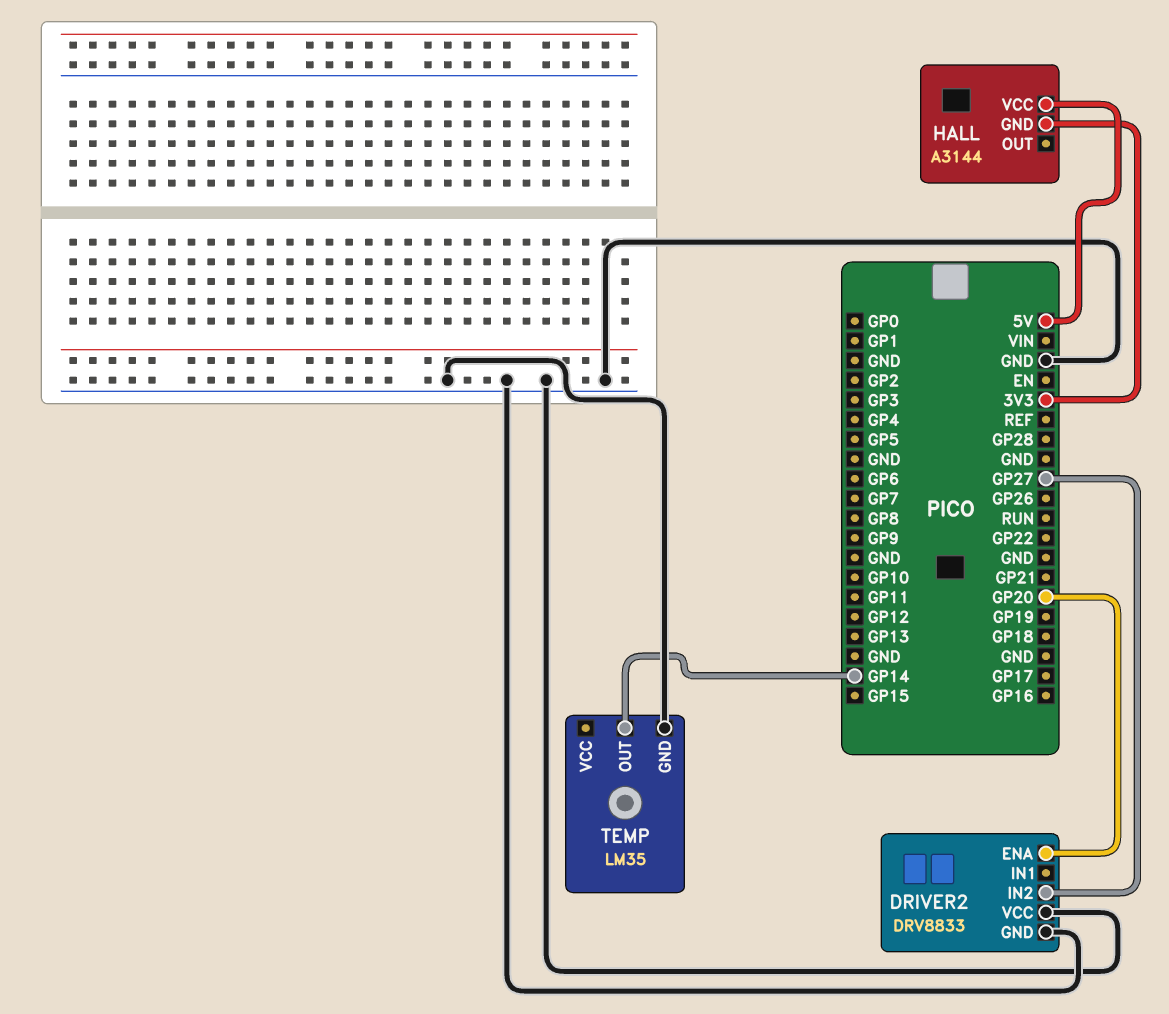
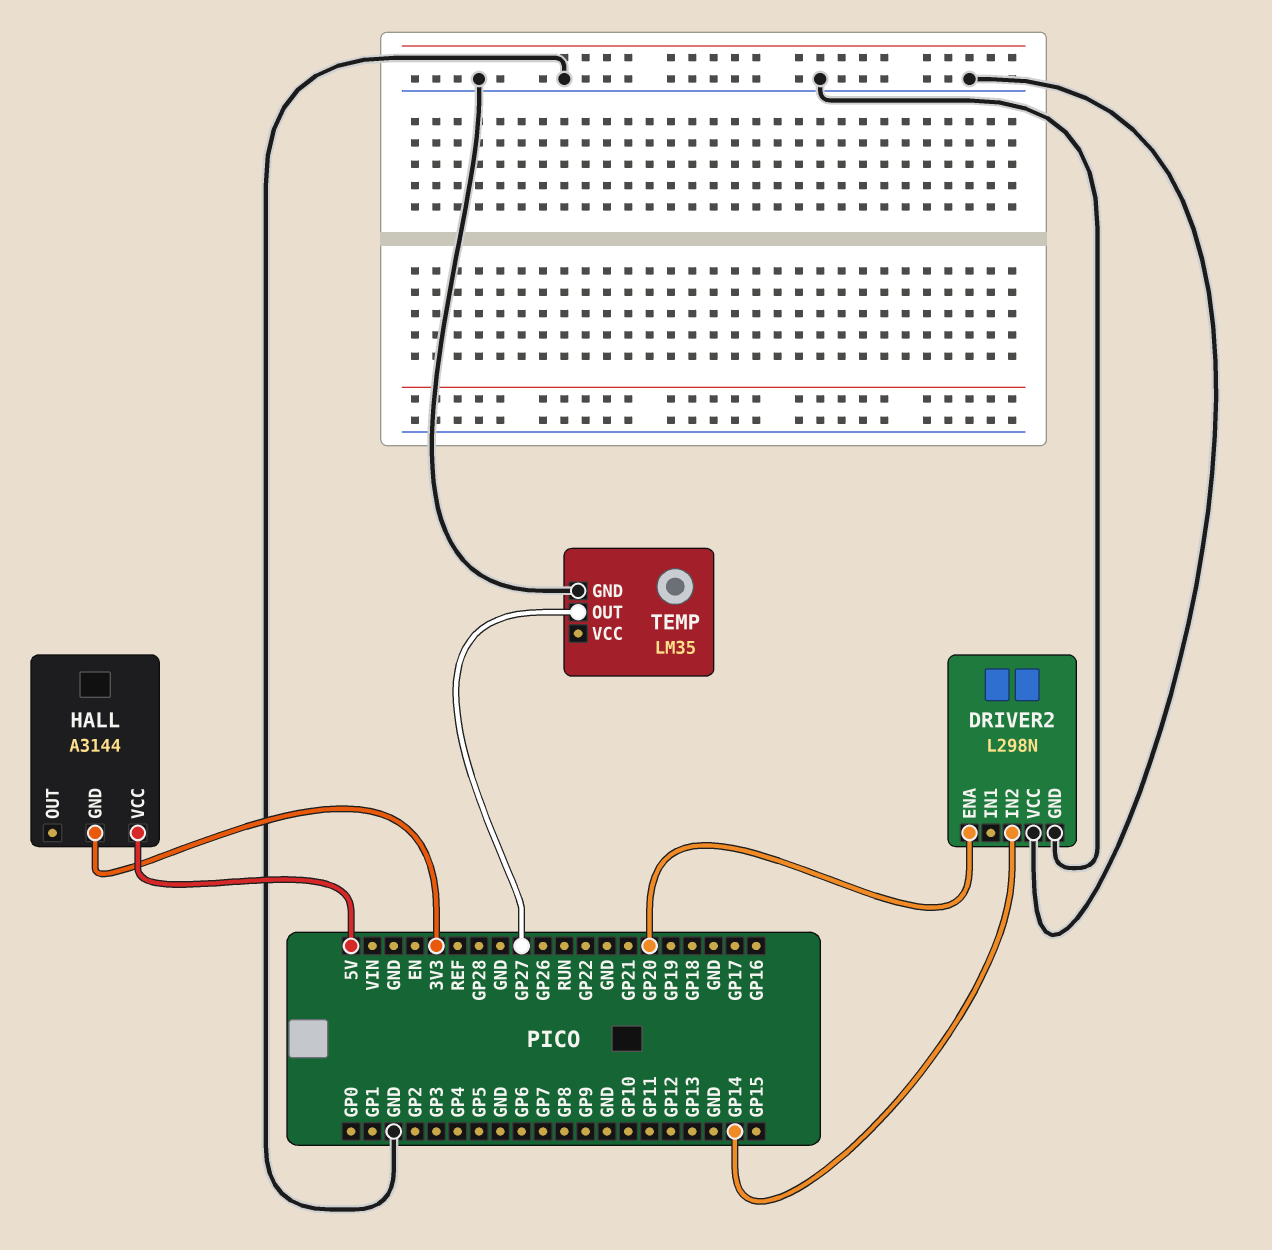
DRIVER2: DRV8833 -> L298N
DRIVER2 pin IN2: GP27 -> GP14
TEMP pin OUT: GP14 -> GP27

